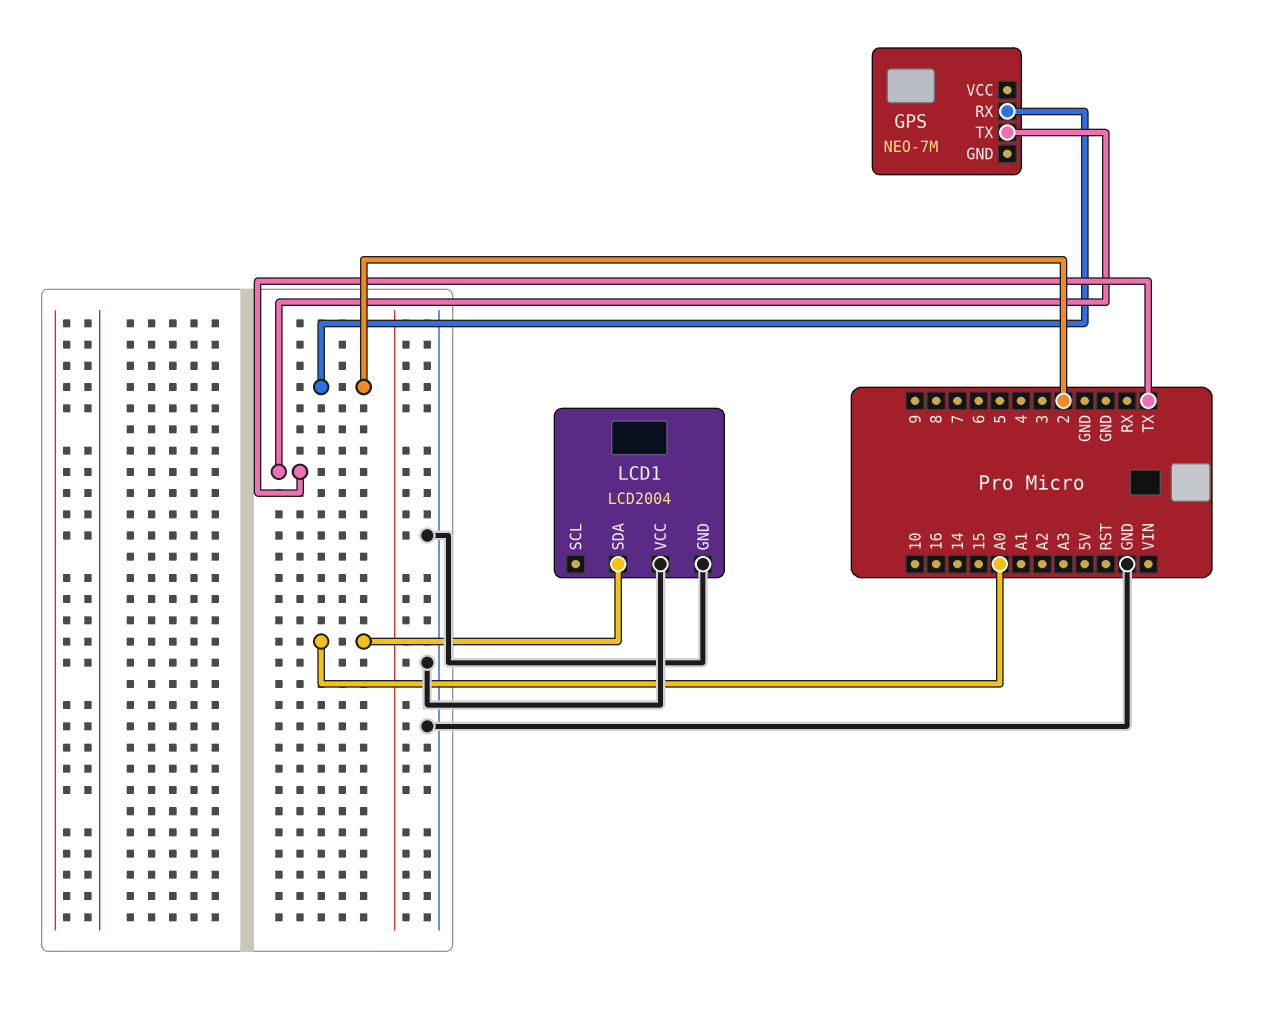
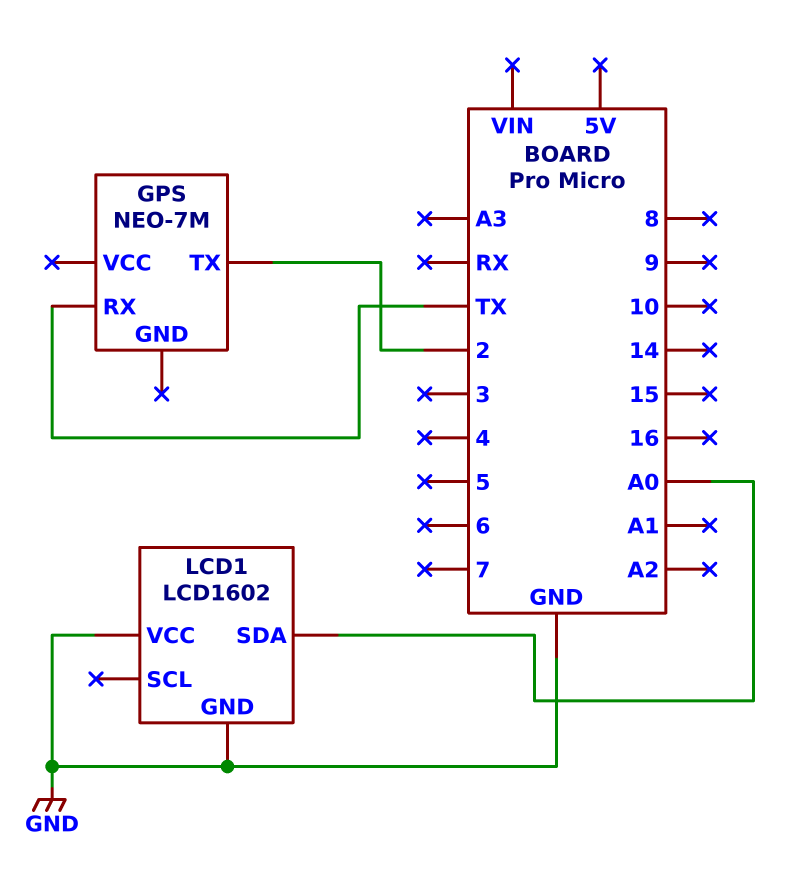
GPS pin RX: 2 -> TX
GPS pin TX: TX -> 2
LCD1: LCD2004 -> LCD1602

